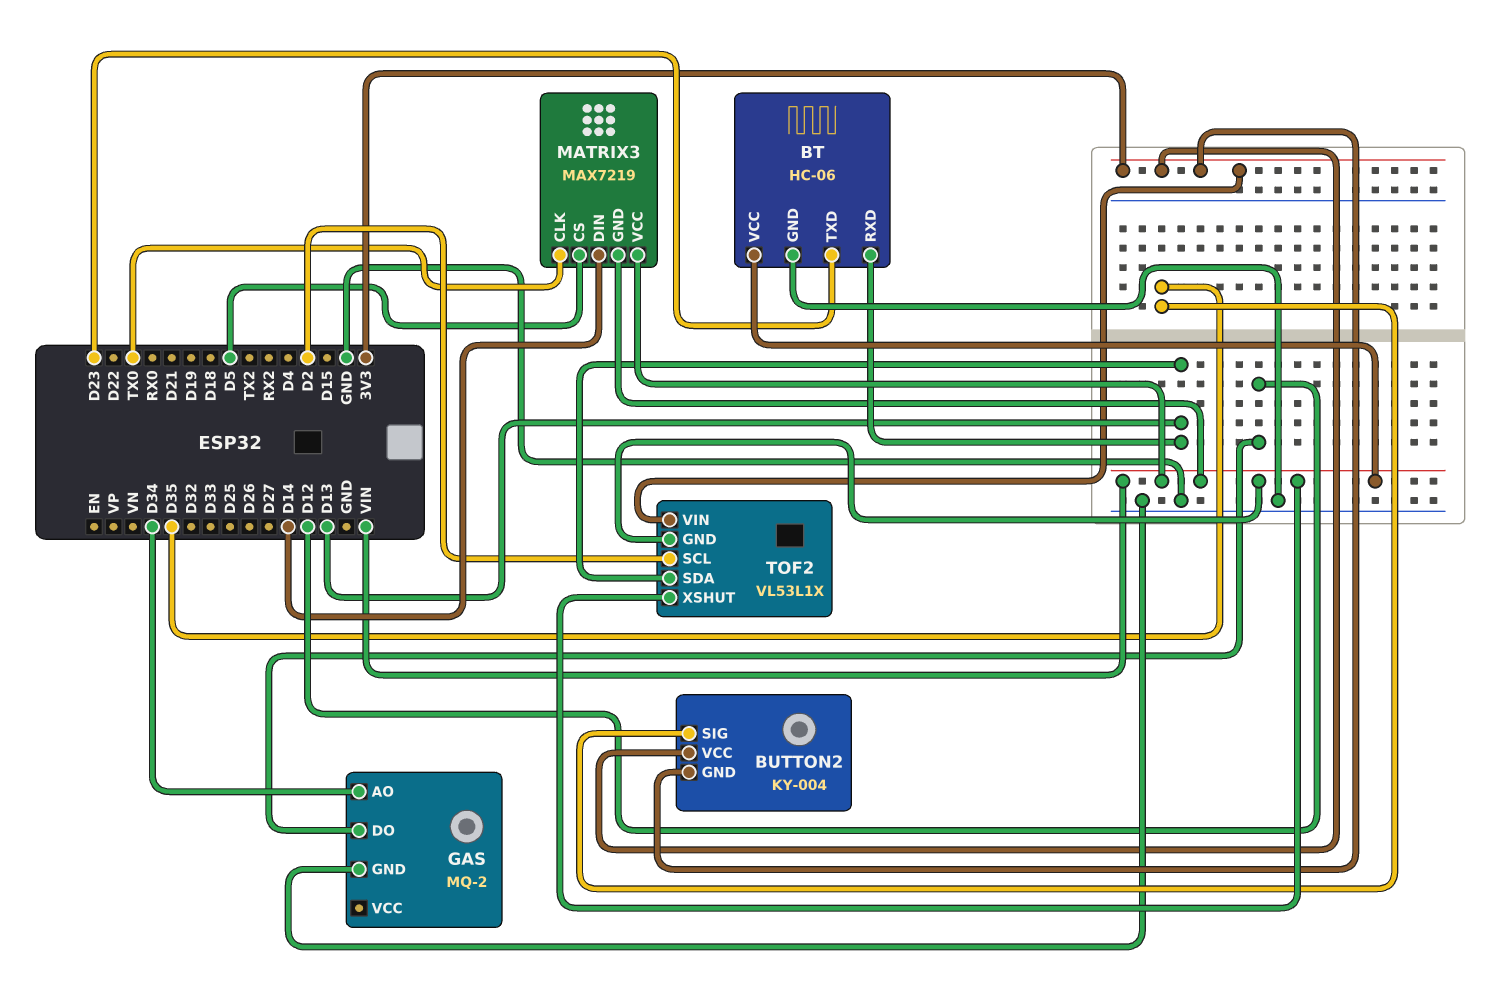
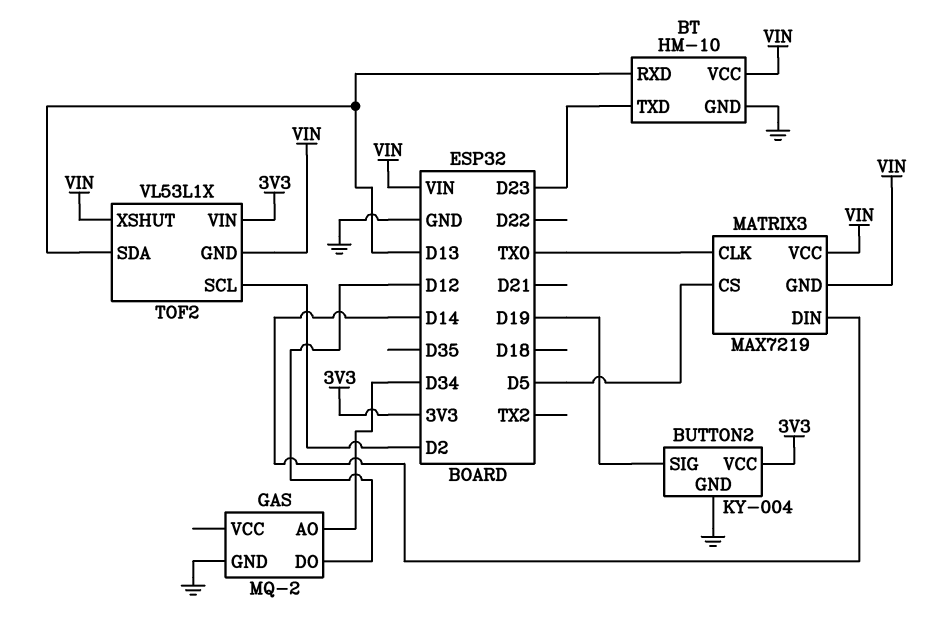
BT: HC-06 -> HM-10
BUTTON2 pin GND: 3V3 -> GND
BUTTON2 pin SIG: D35 -> D19

